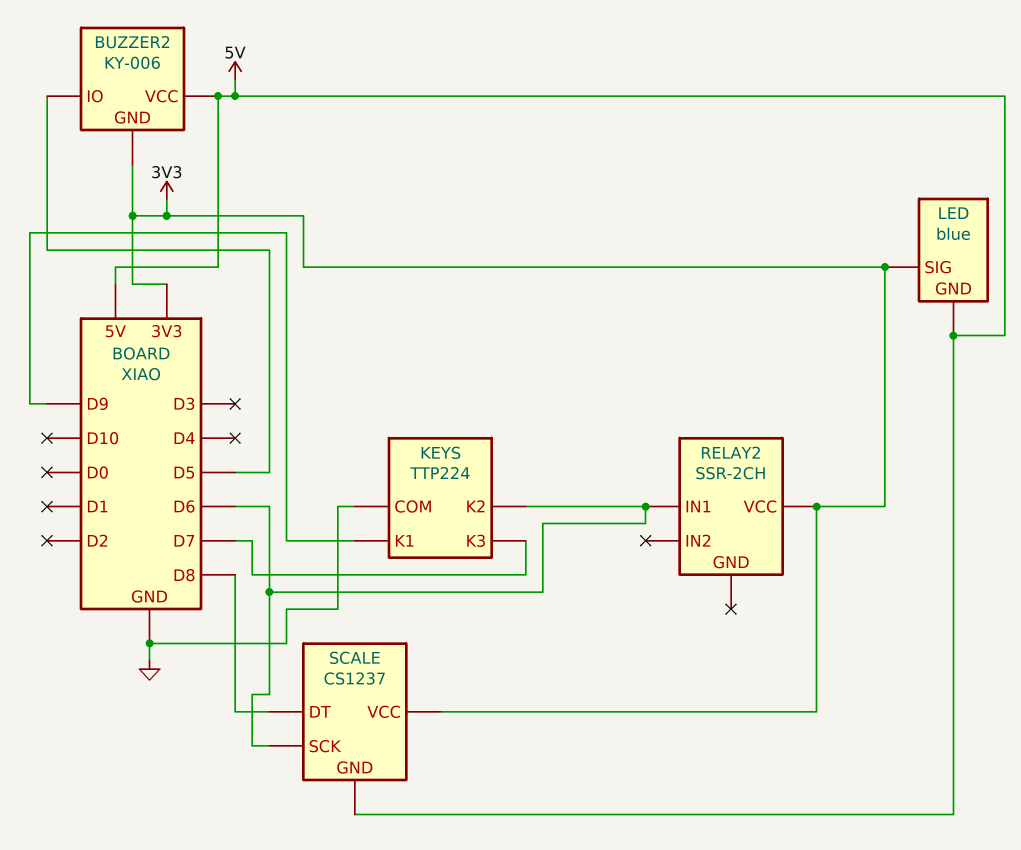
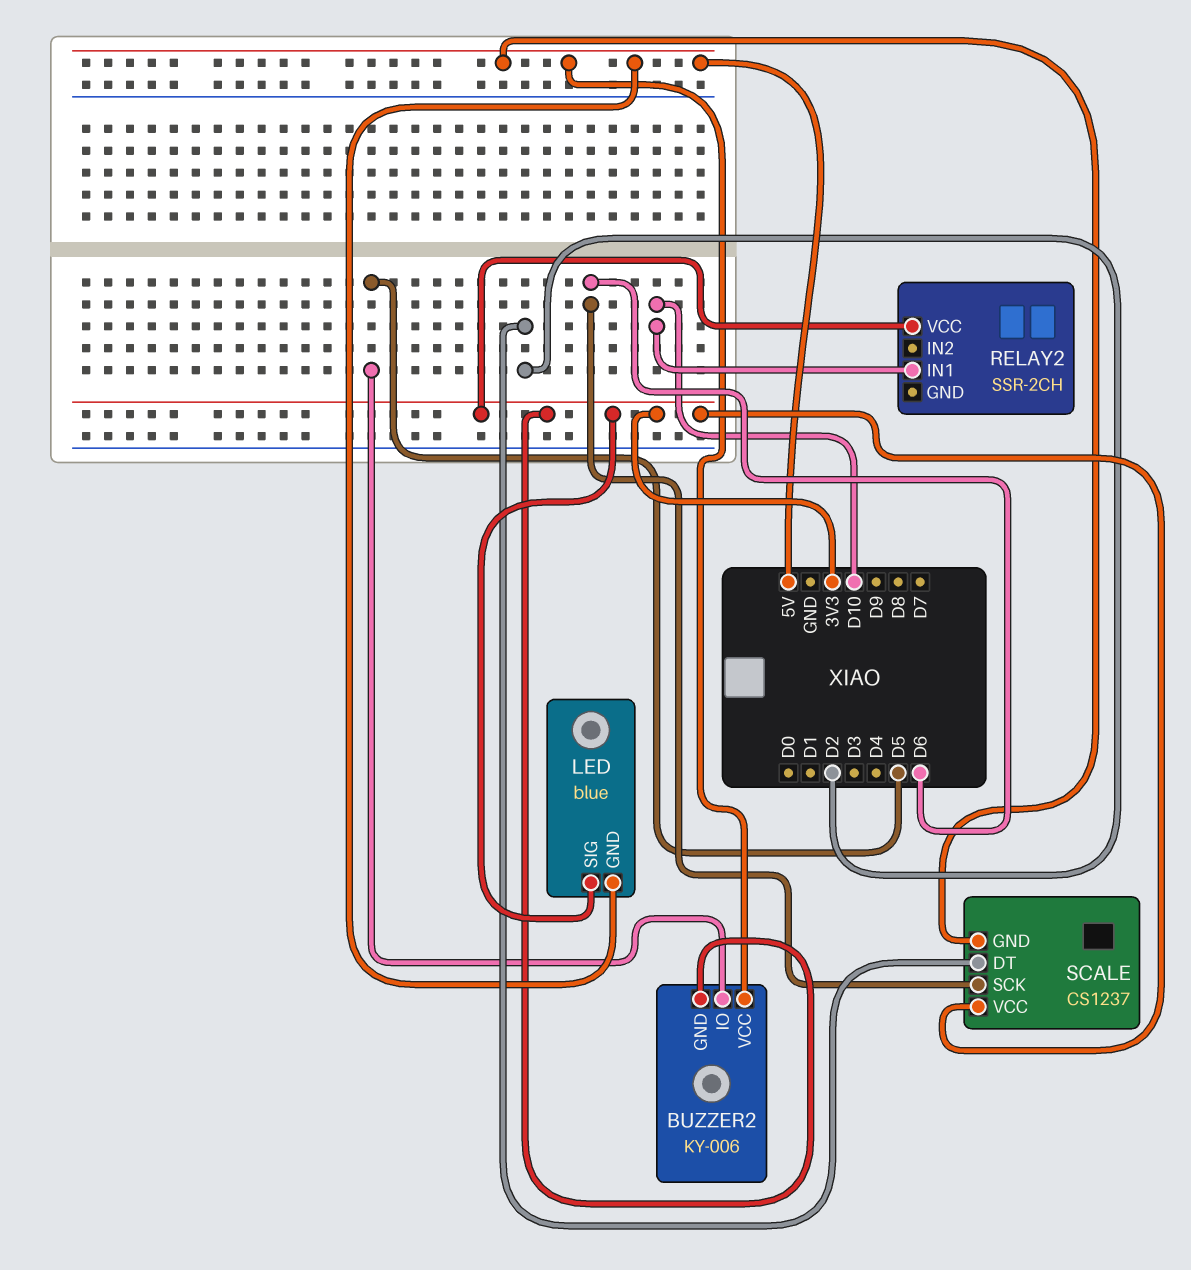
KEYS: TTP224 -> none
KEYS pin COM: GND -> none
KEYS pin K1: D9 -> none
KEYS pin K2: D6 -> none
KEYS pin K3: D7 -> none
RELAY2 pin IN1: D6 -> D10
SCALE pin DT: D8 -> D2

